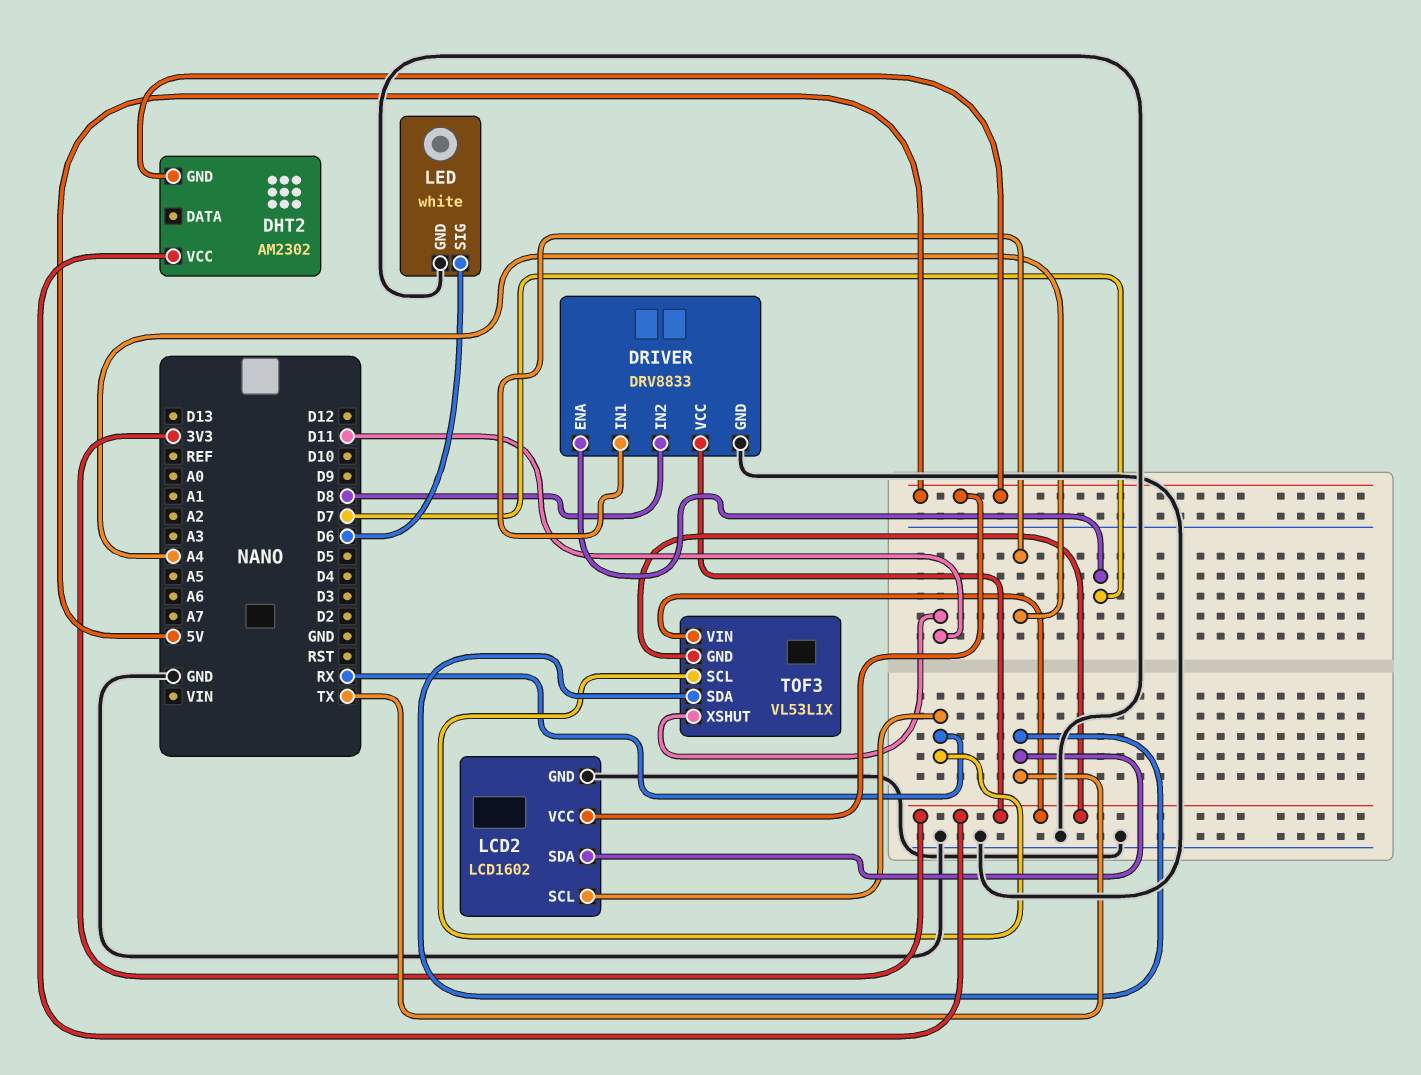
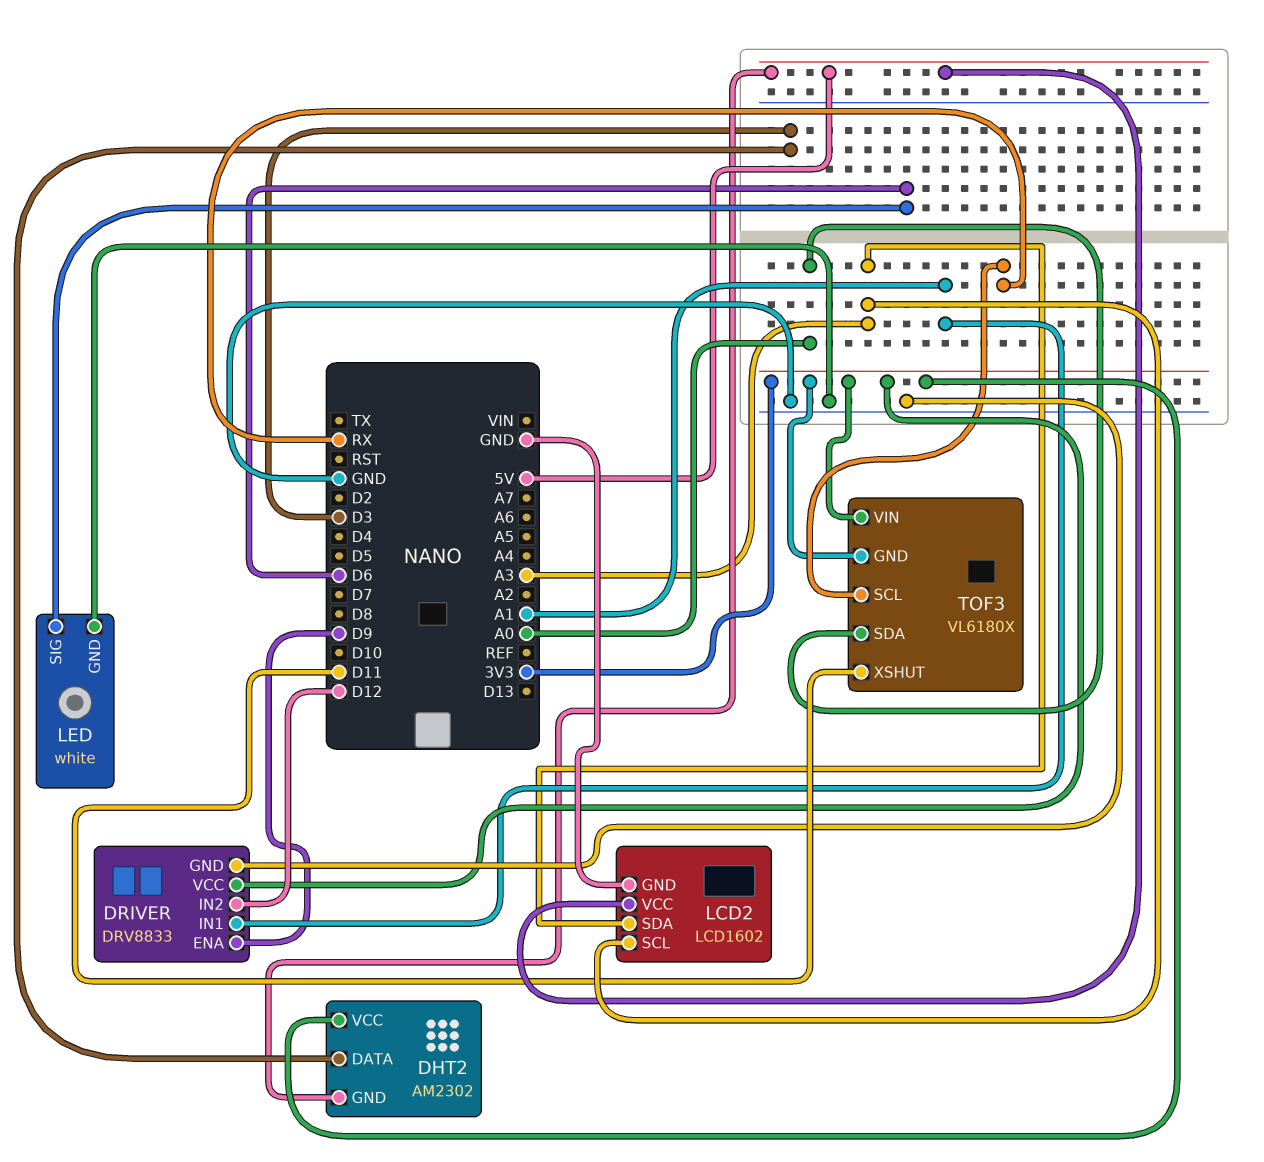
DHT2 pin DATA: none -> D3
DRIVER pin ENA: D7 -> D9
DRIVER pin IN1: A4 -> A1
DRIVER pin IN2: D8 -> D12
LCD2 pin SCL: RX -> A3
LCD2 pin SDA: TX -> A3
TOF3: VL53L1X -> VL6180X
TOF3 pin SDA: TX -> A0

